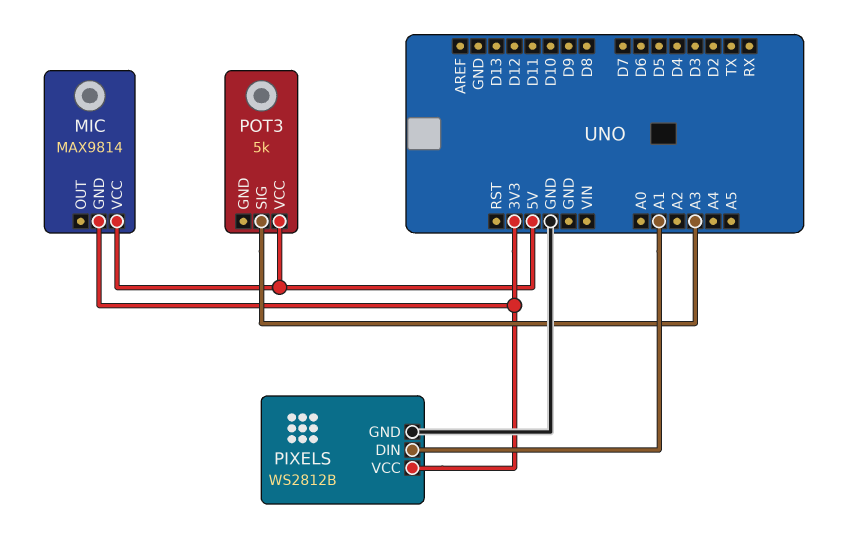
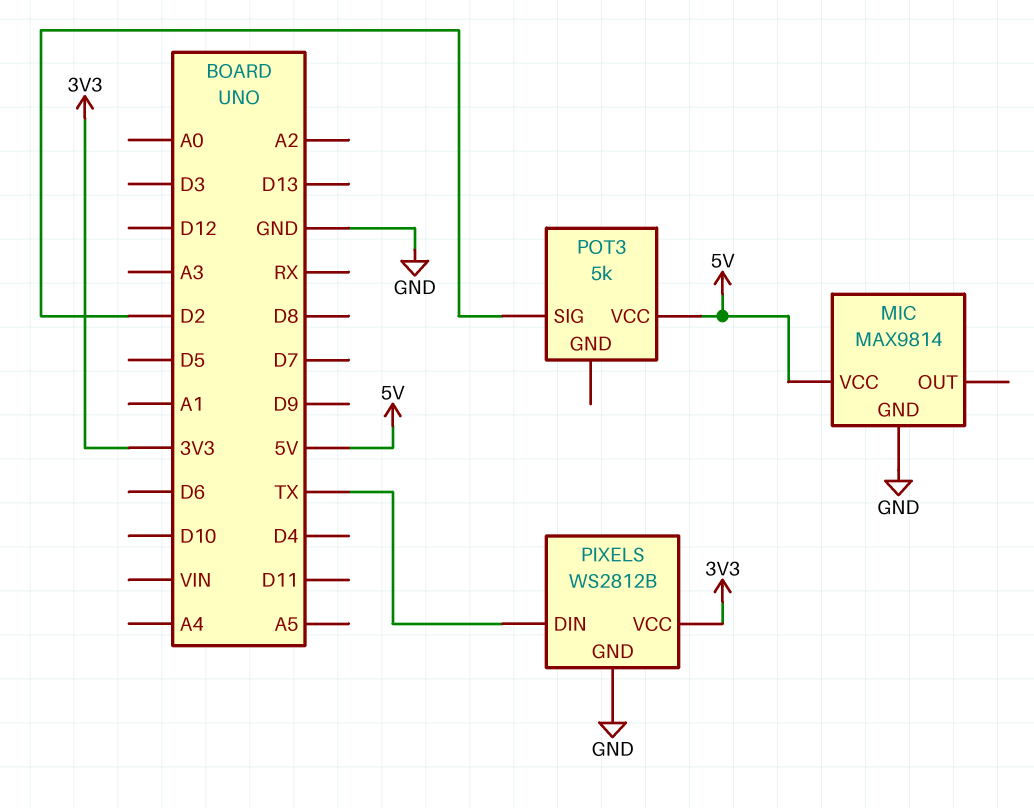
MIC pin GND: 3V3 -> GND
PIXELS pin DIN: A1 -> TX
POT3 pin SIG: A3 -> D2

